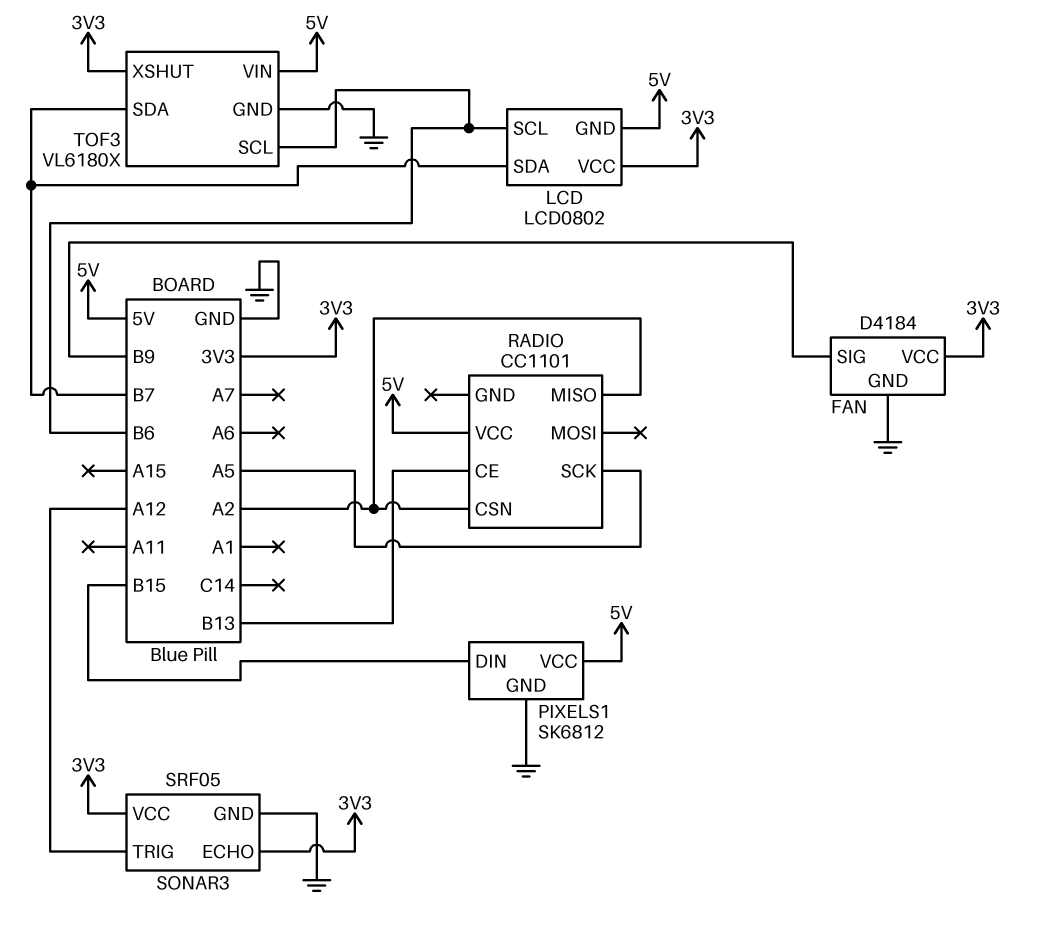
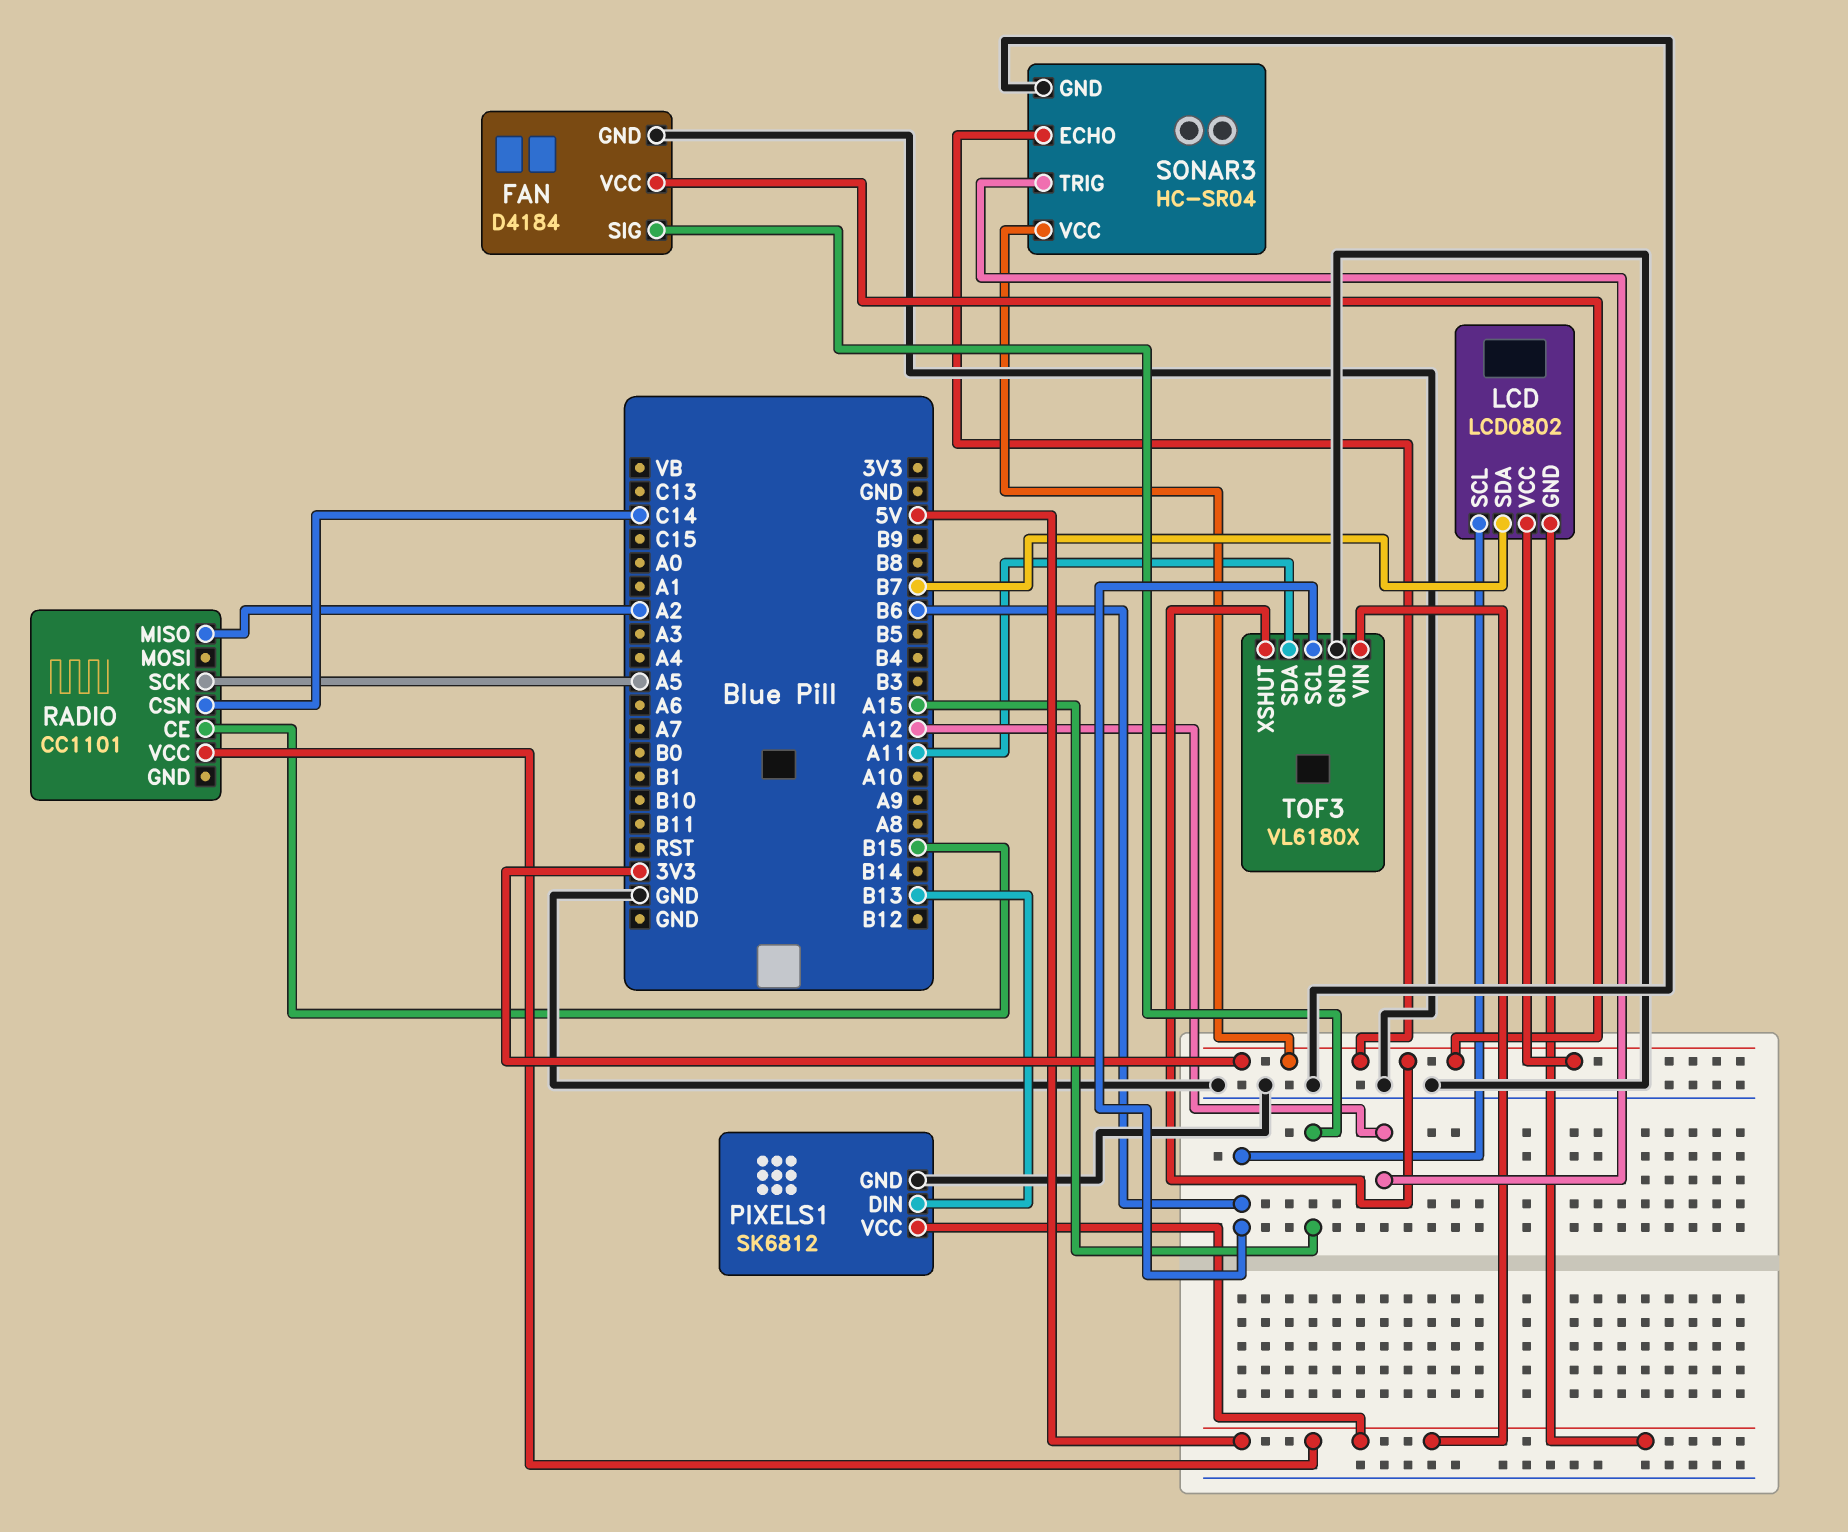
FAN pin SIG: B9 -> A15
PIXELS1 pin DIN: B15 -> B13
RADIO pin CE: B13 -> B15
RADIO pin CSN: A2 -> C14
SONAR3: SRF05 -> HC-SR04
TOF3 pin SDA: B7 -> A11

